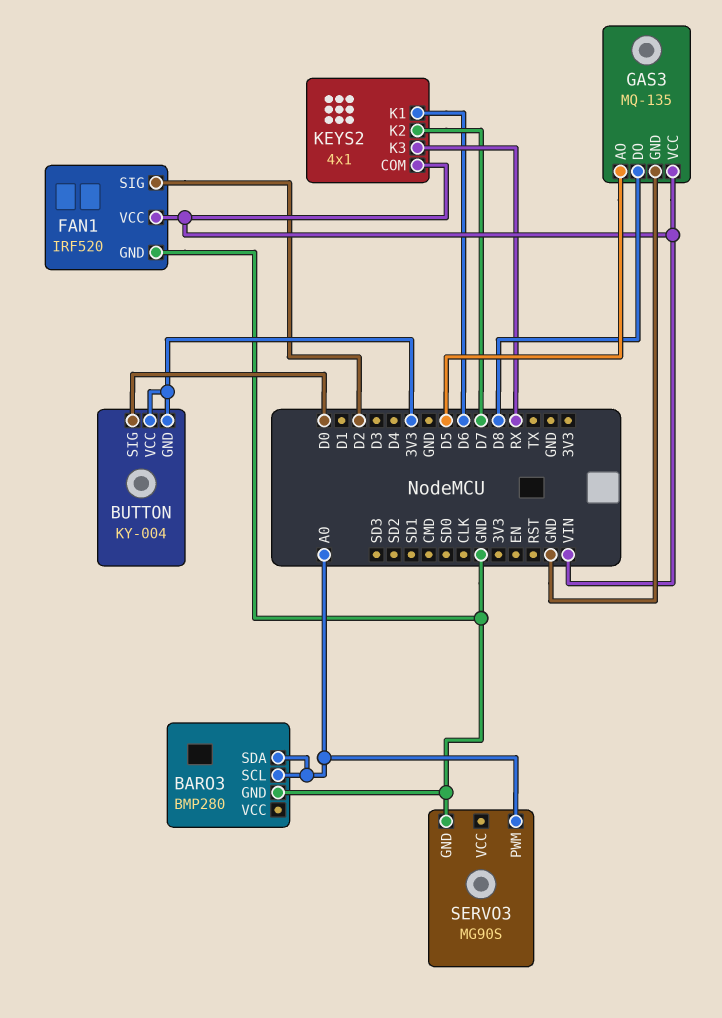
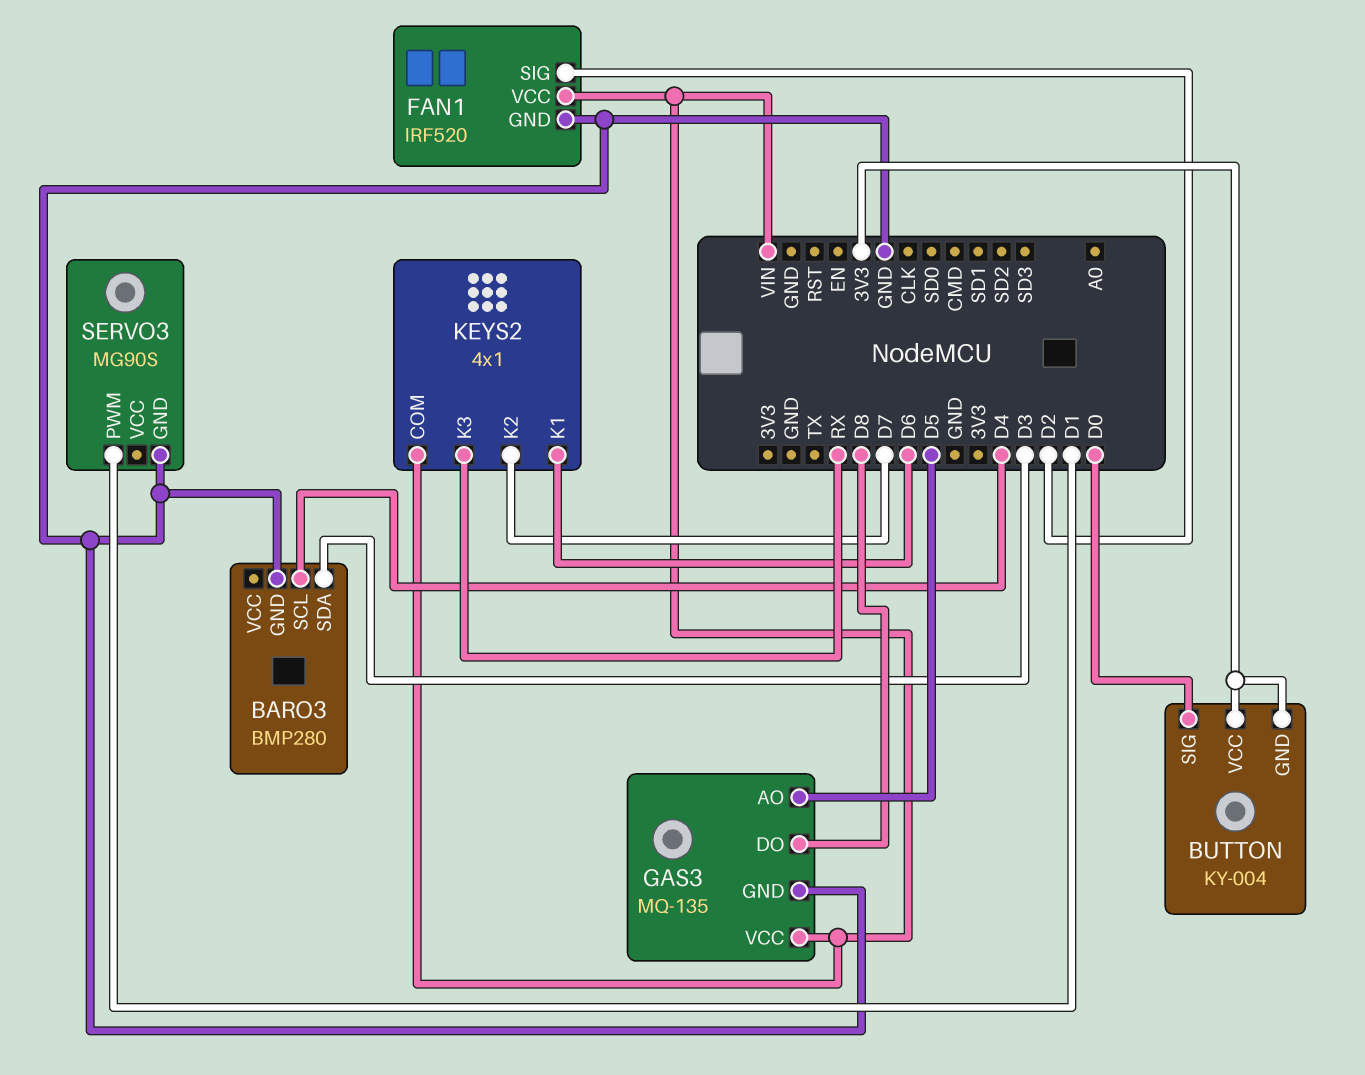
BARO3 pin SCL: A0 -> D4
BARO3 pin SDA: A0 -> D3
SERVO3 pin PWM: A0 -> D1

